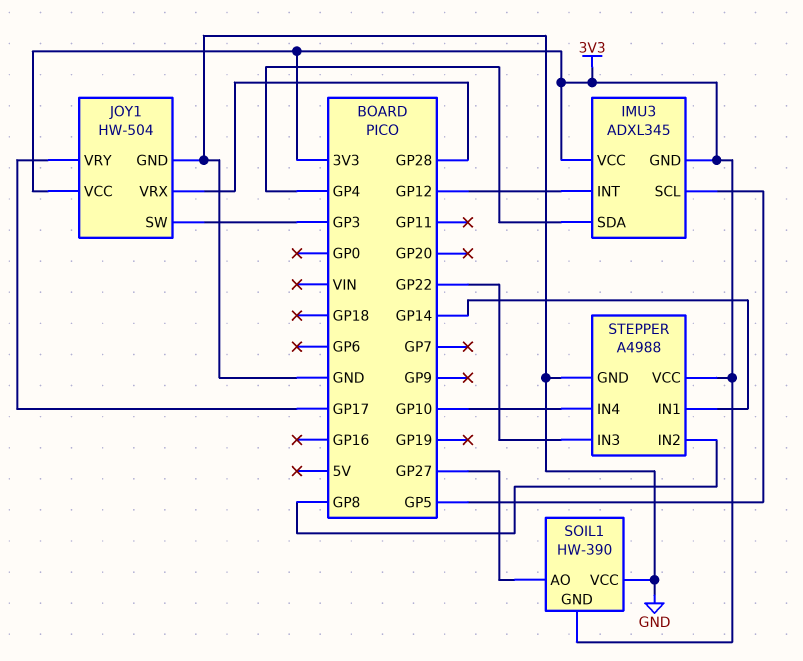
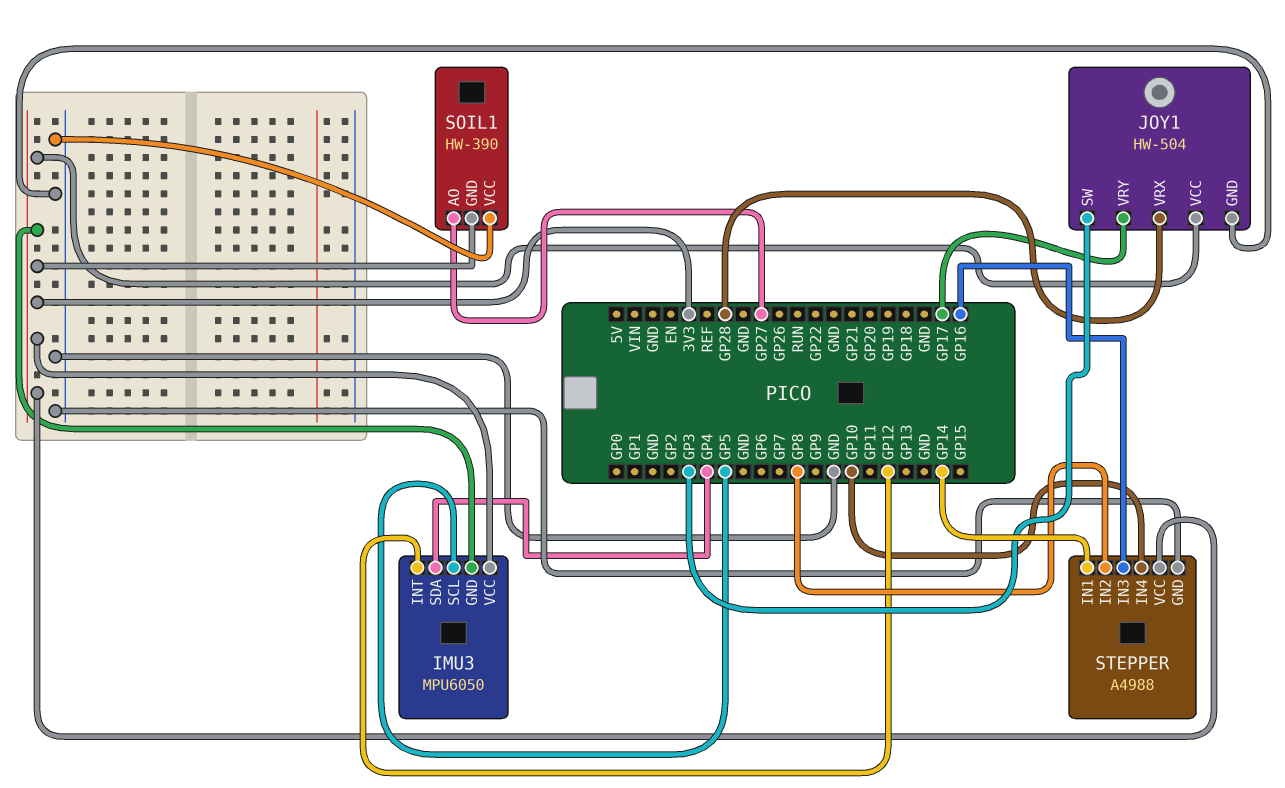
IMU3: ADXL345 -> MPU6050
STEPPER pin IN3: GP22 -> GP16

